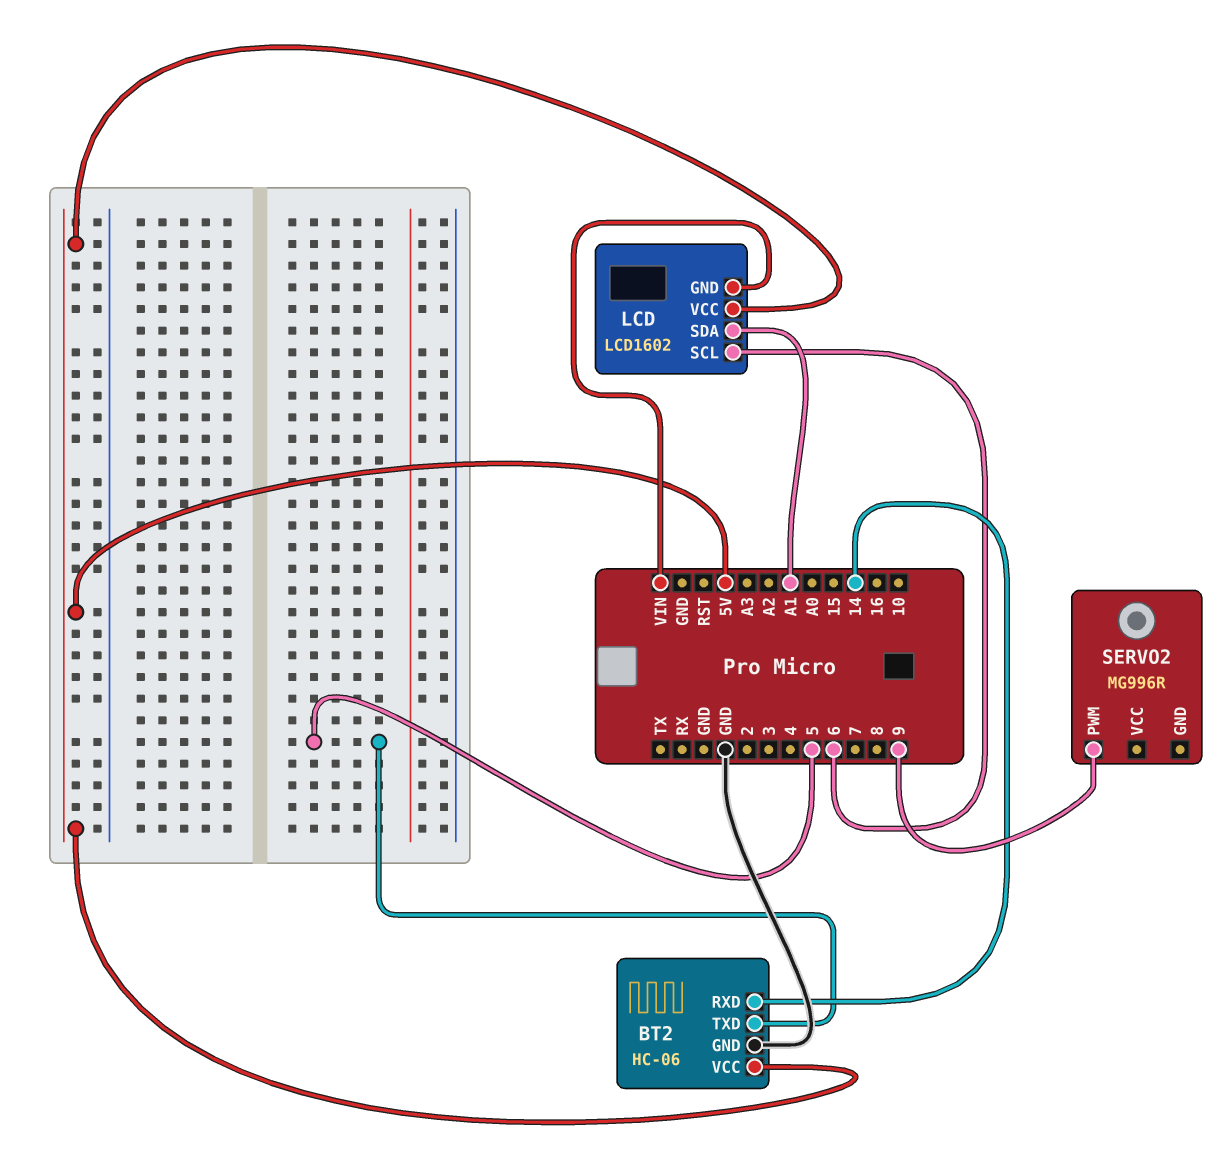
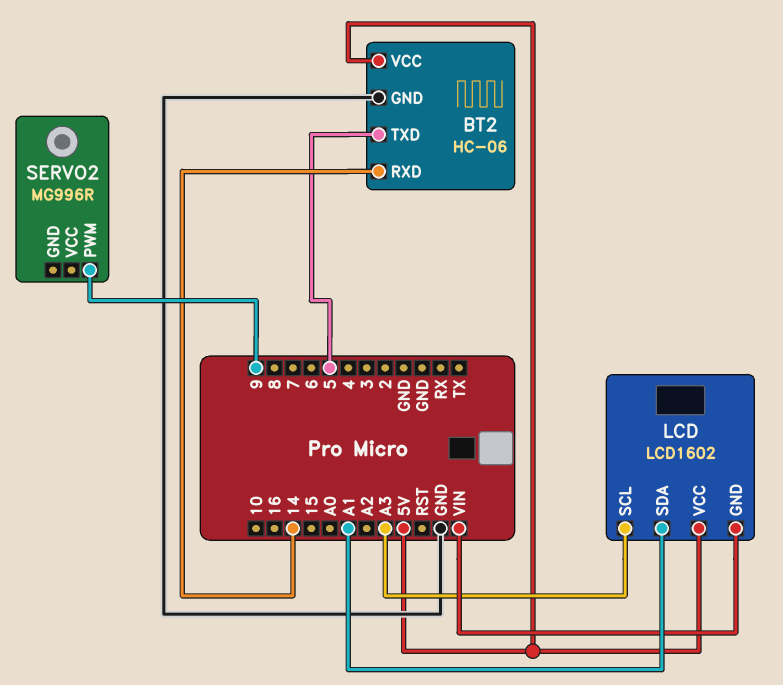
LCD pin SCL: 6 -> A3

